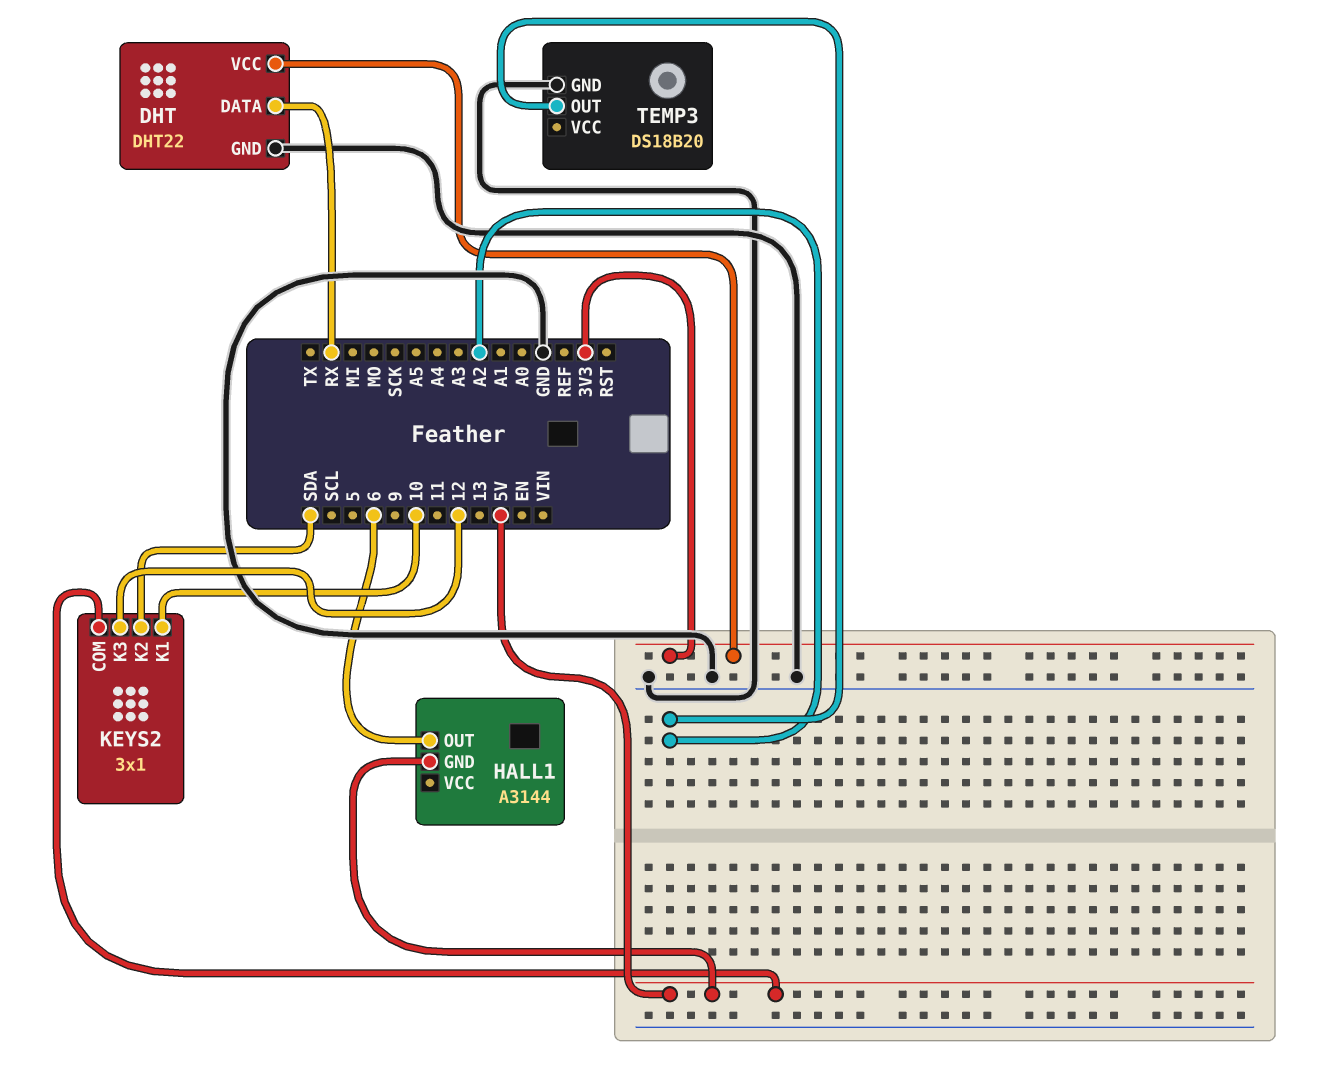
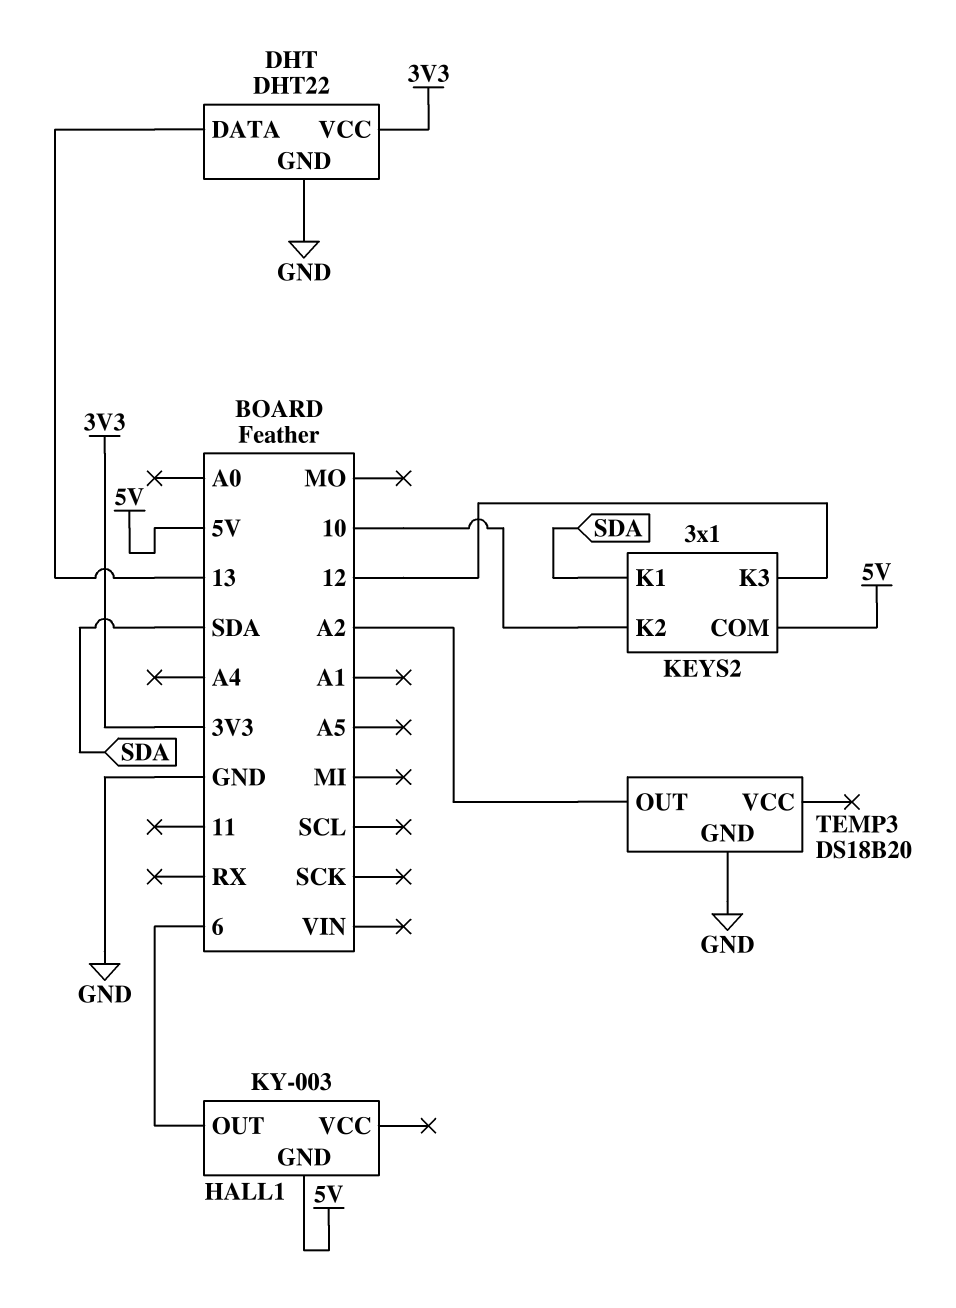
DHT pin DATA: RX -> 13
HALL1: A3144 -> KY-003
KEYS2 pin K1: 10 -> SDA
KEYS2 pin K2: SDA -> 10

